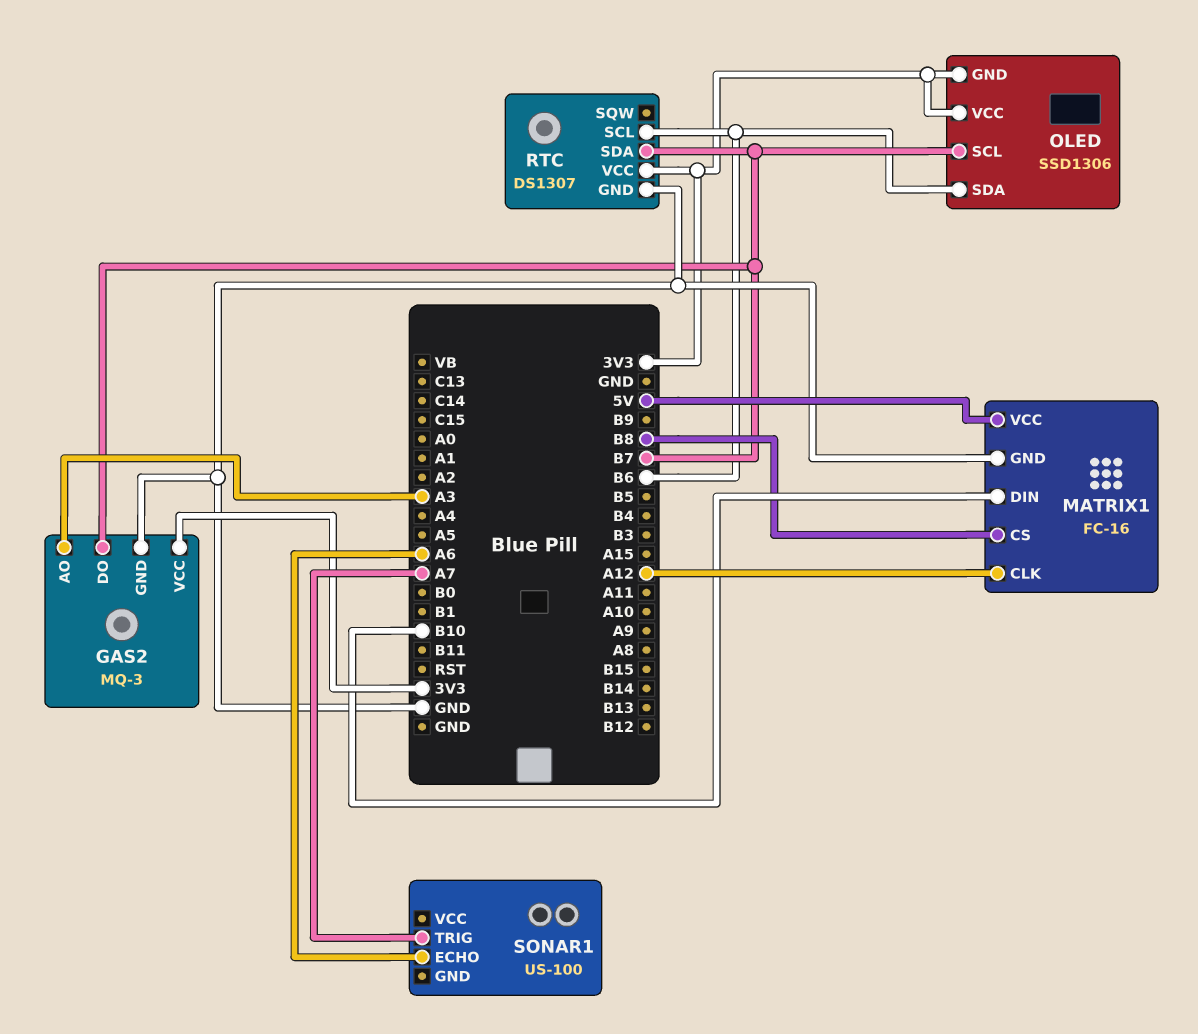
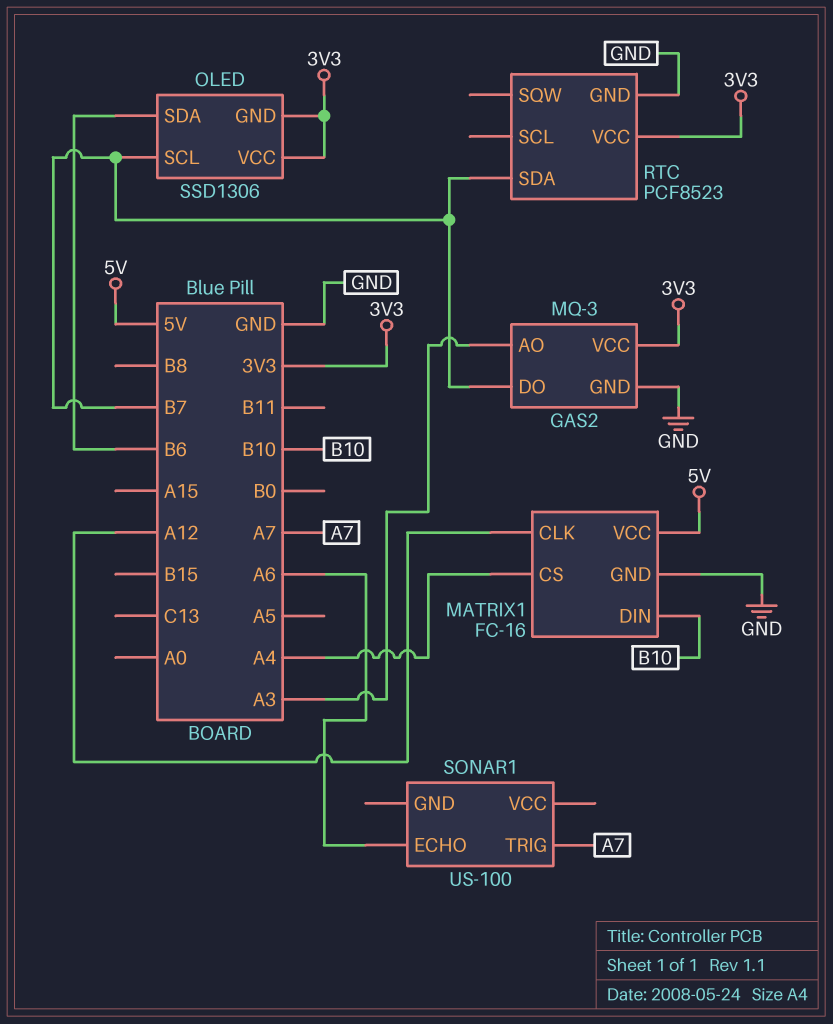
MATRIX1 pin CS: B8 -> A4
RTC: DS1307 -> PCF8523
RTC pin SCL: B6 -> none

